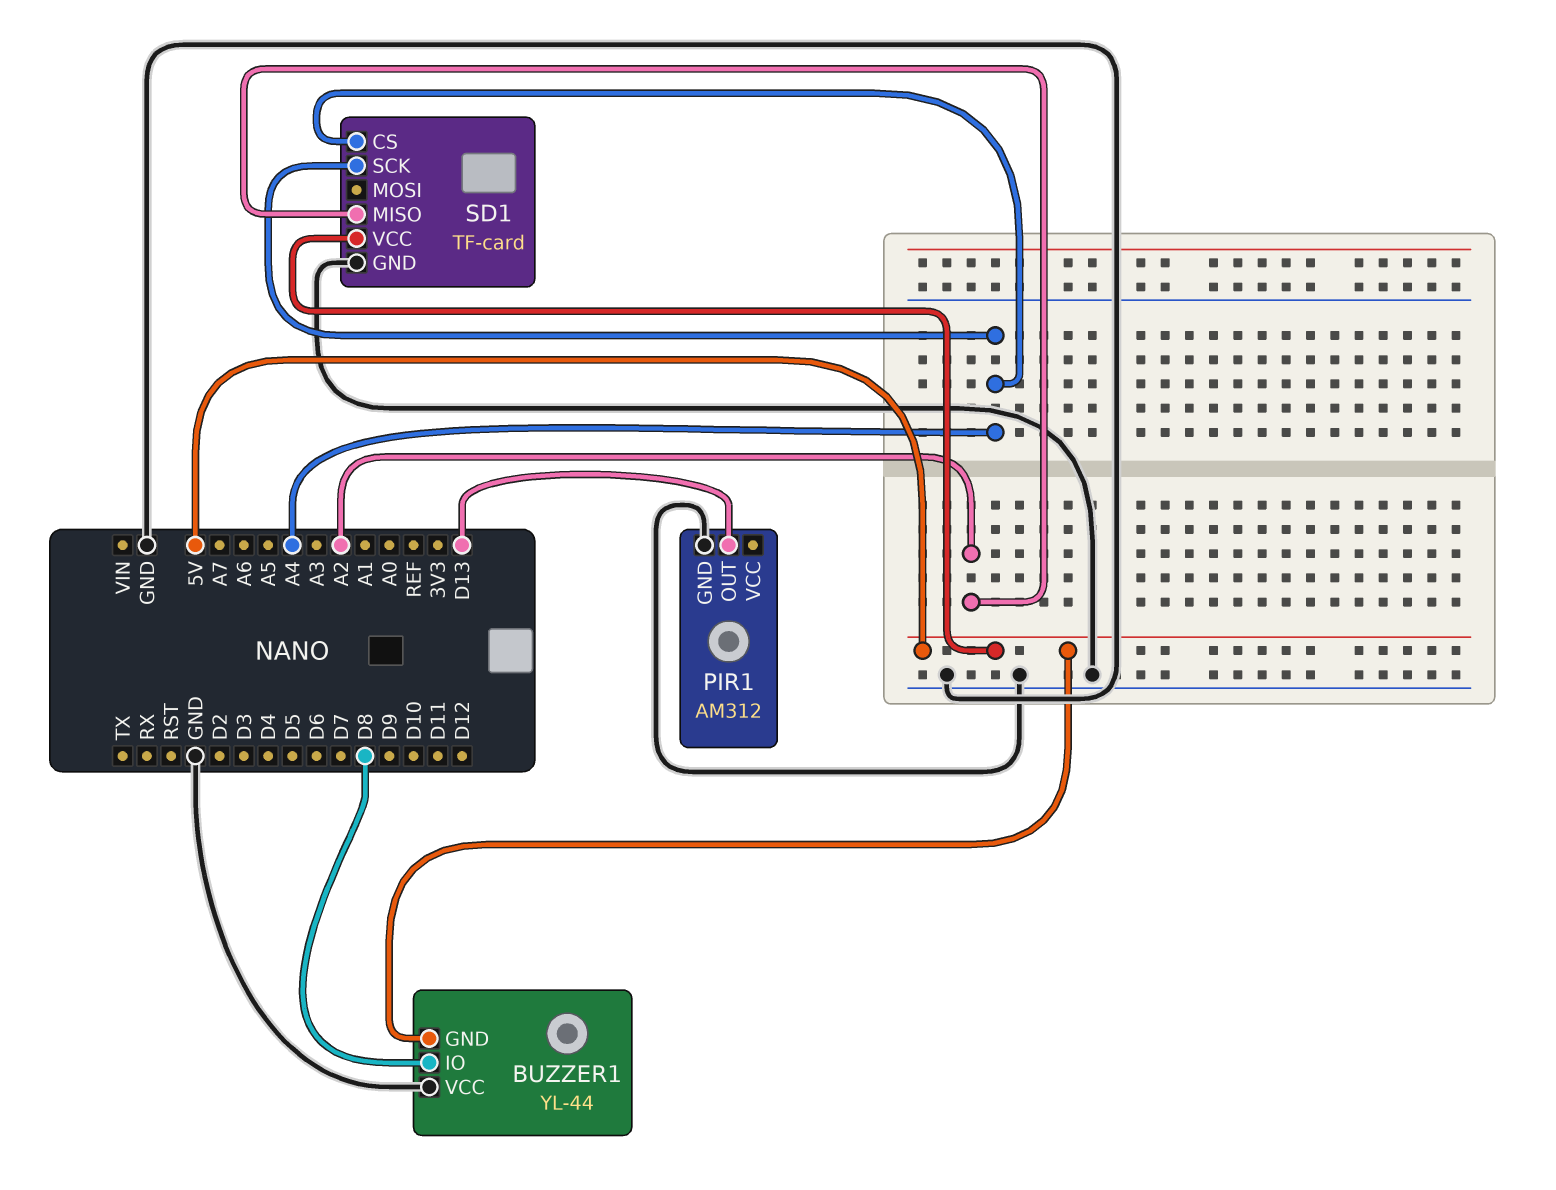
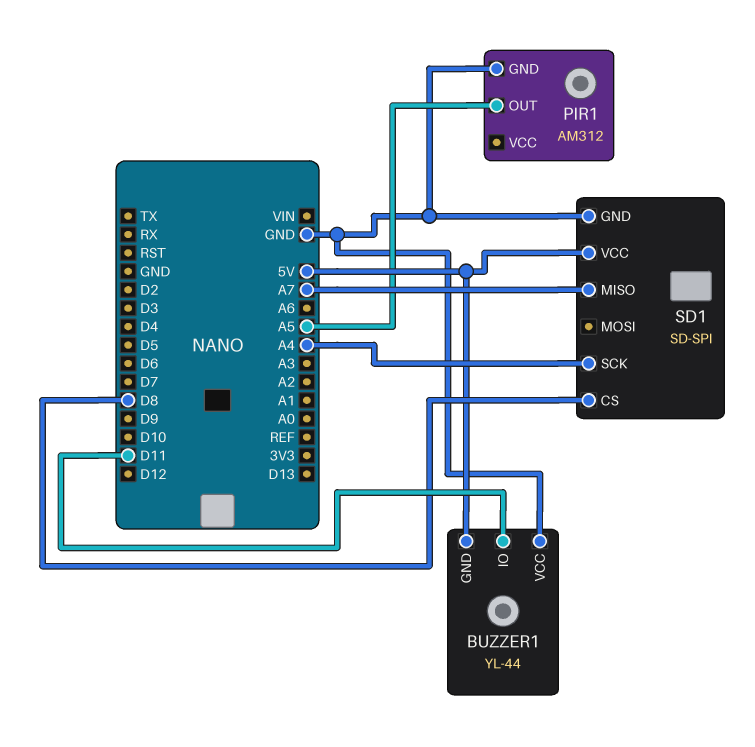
BUZZER1 pin IO: D8 -> D11
PIR1 pin OUT: D13 -> A5
SD1: TF-card -> SD-SPI
SD1 pin CS: A4 -> D8
SD1 pin MISO: A2 -> A7

